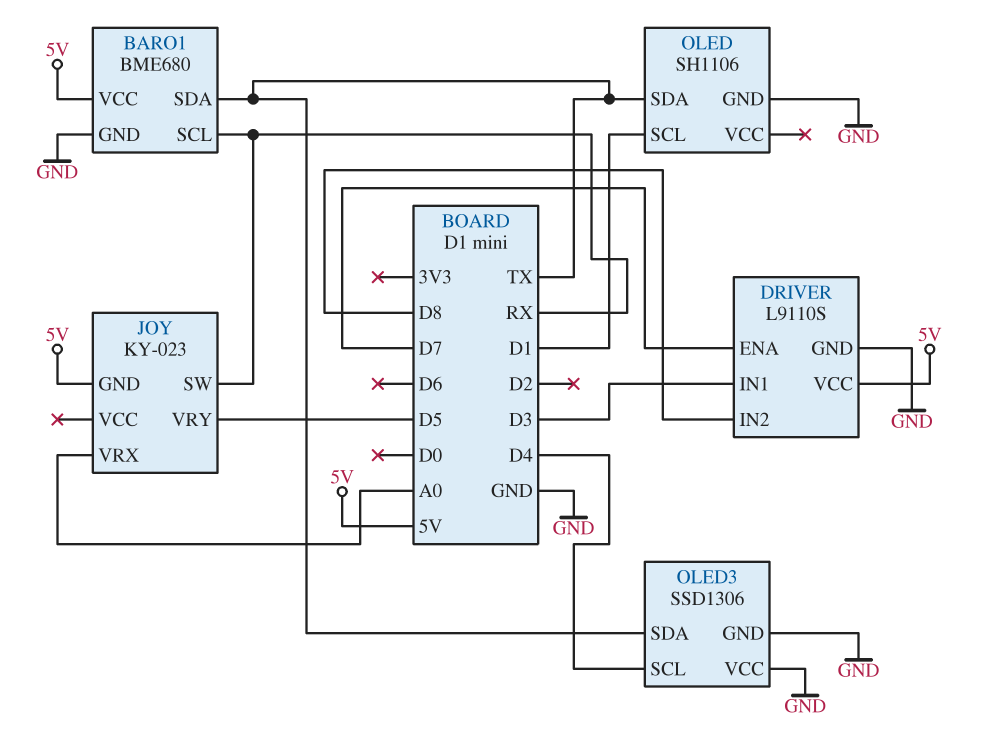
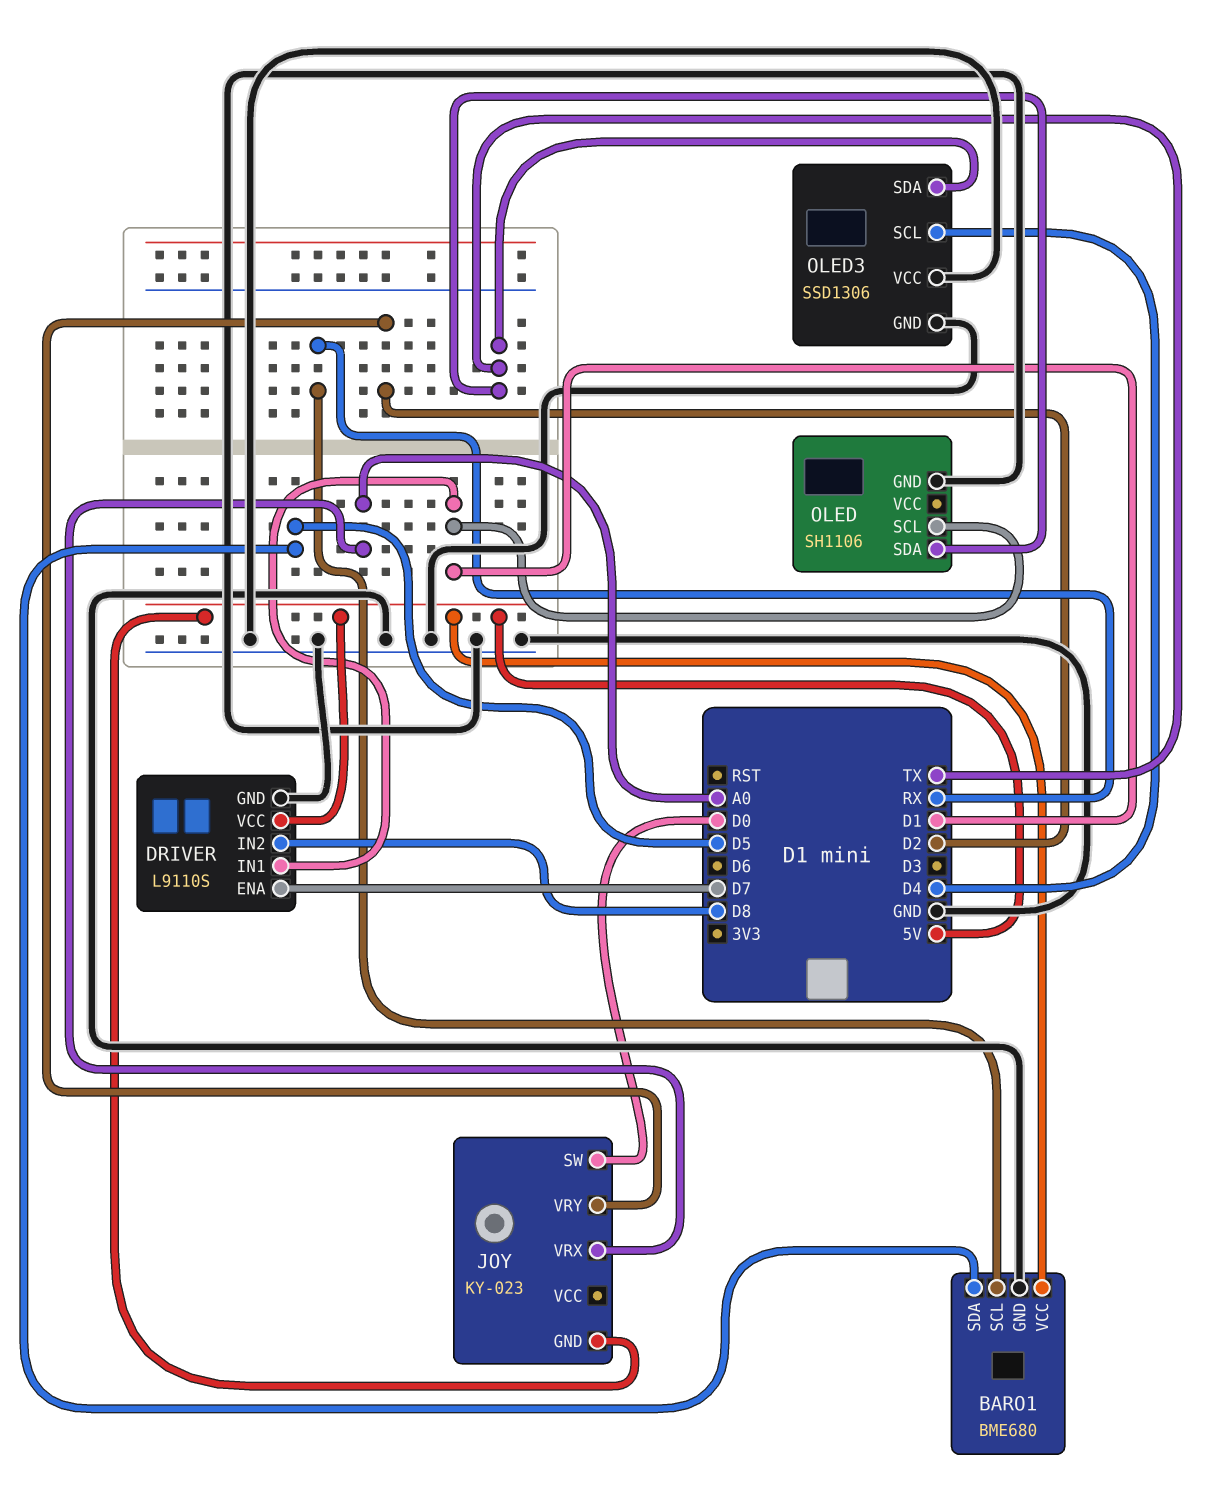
BARO1 pin SDA: TX -> D5
DRIVER pin IN1: D3 -> D1
JOY pin SW: RX -> D0
JOY pin VRY: D5 -> D2

